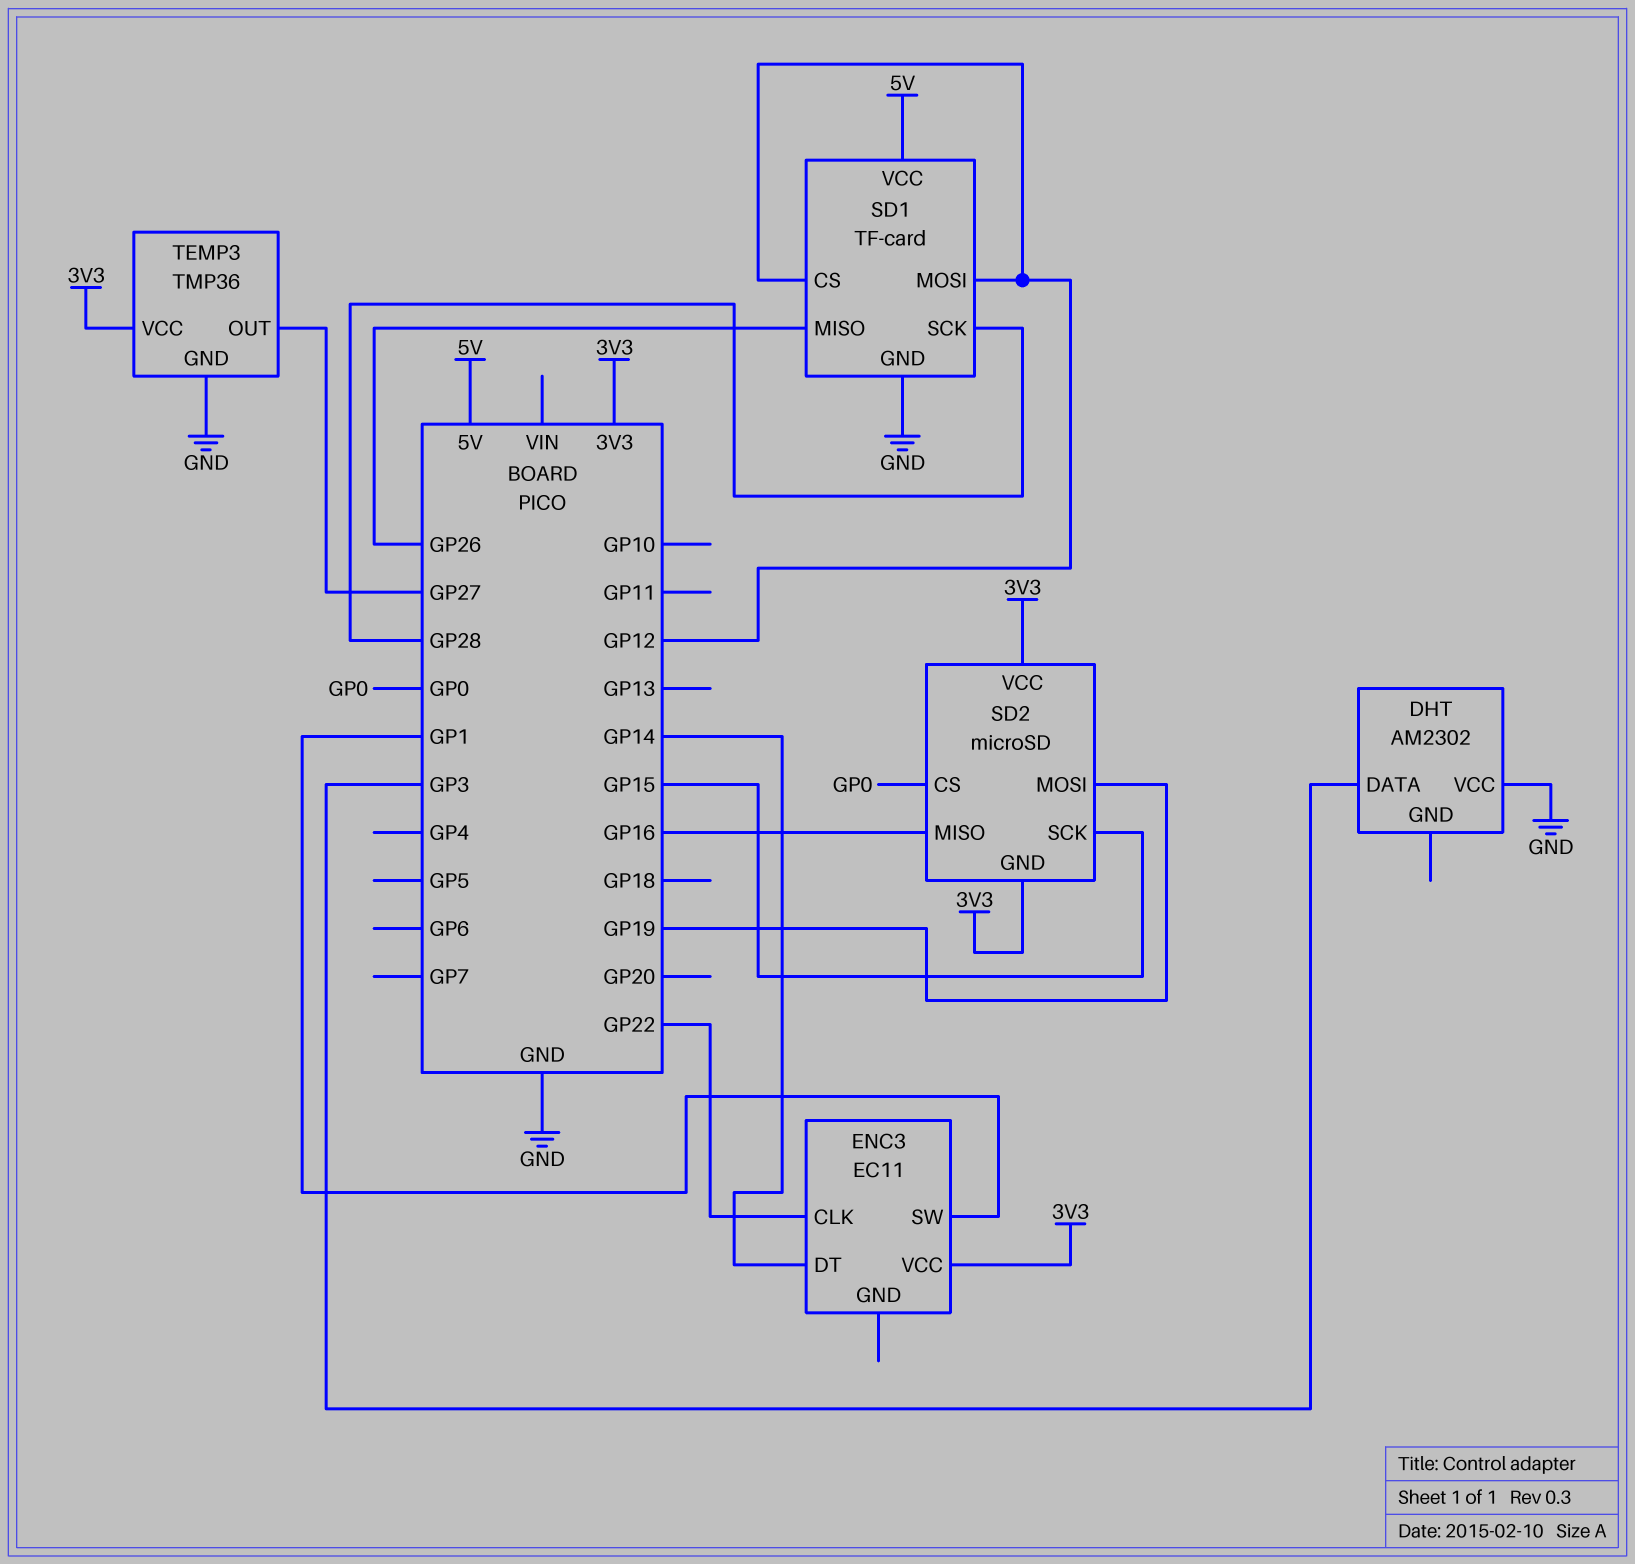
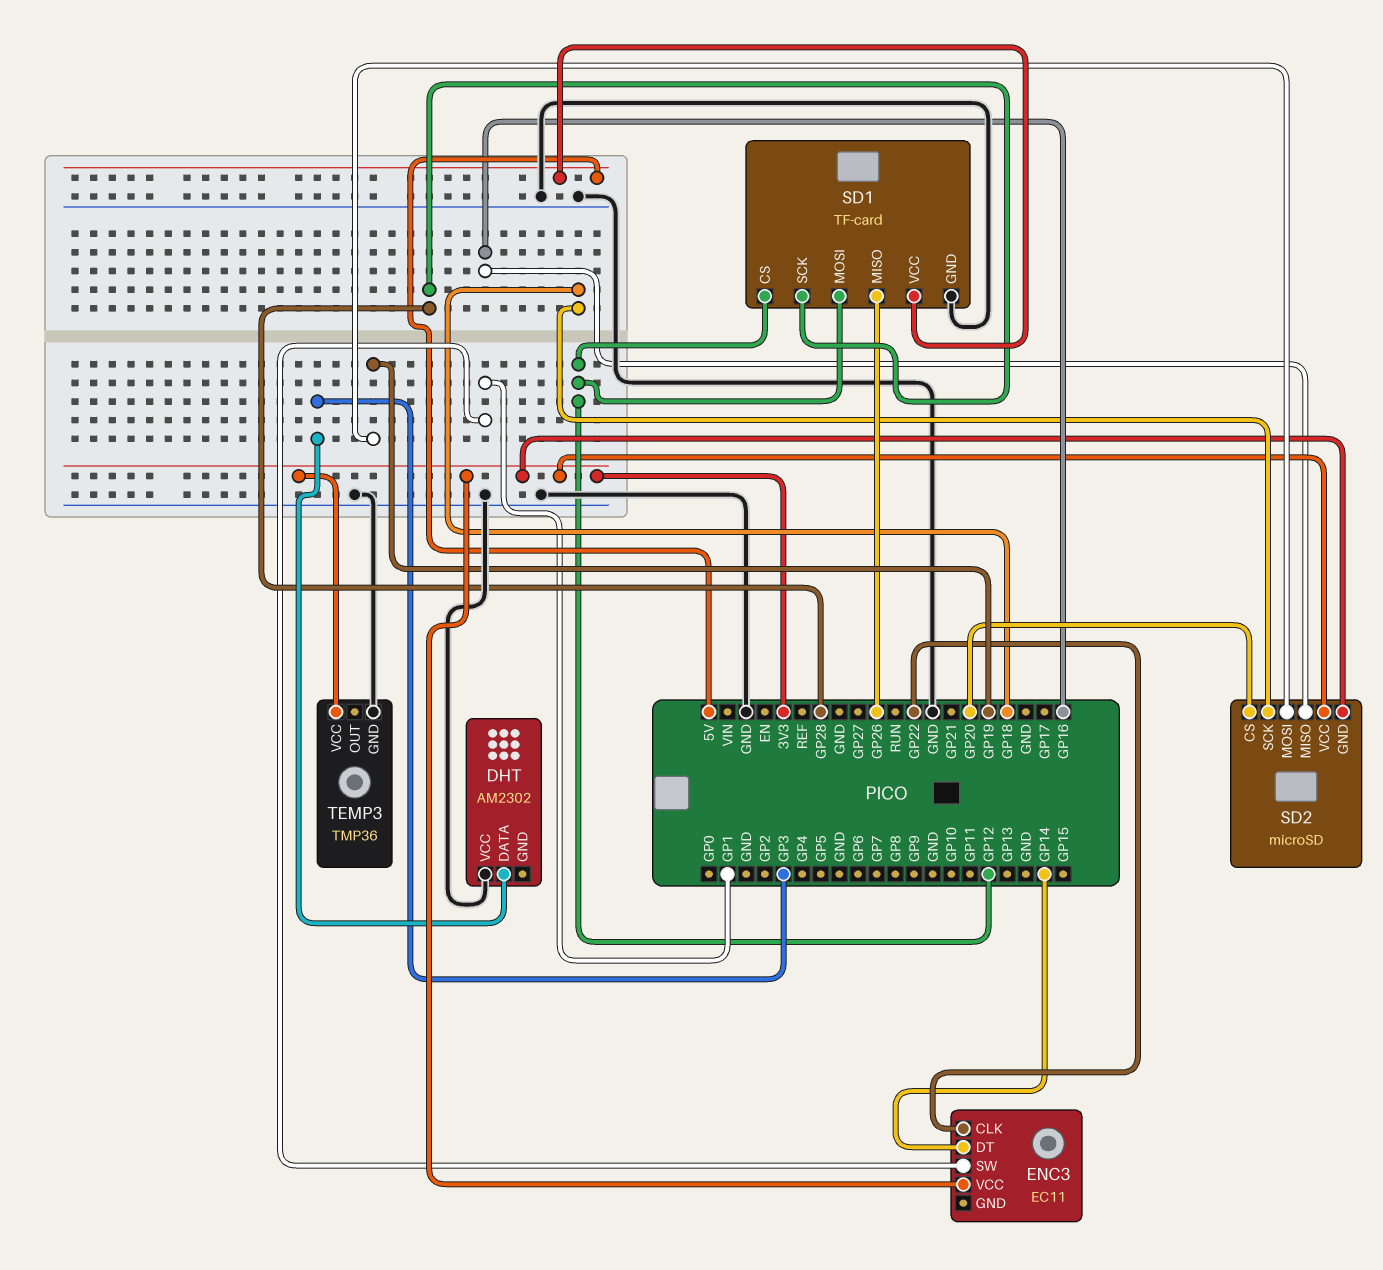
SD2 pin CS: GP0 -> GP20
SD2 pin SCK: GP15 -> GP18
TEMP3 pin OUT: GP27 -> none

